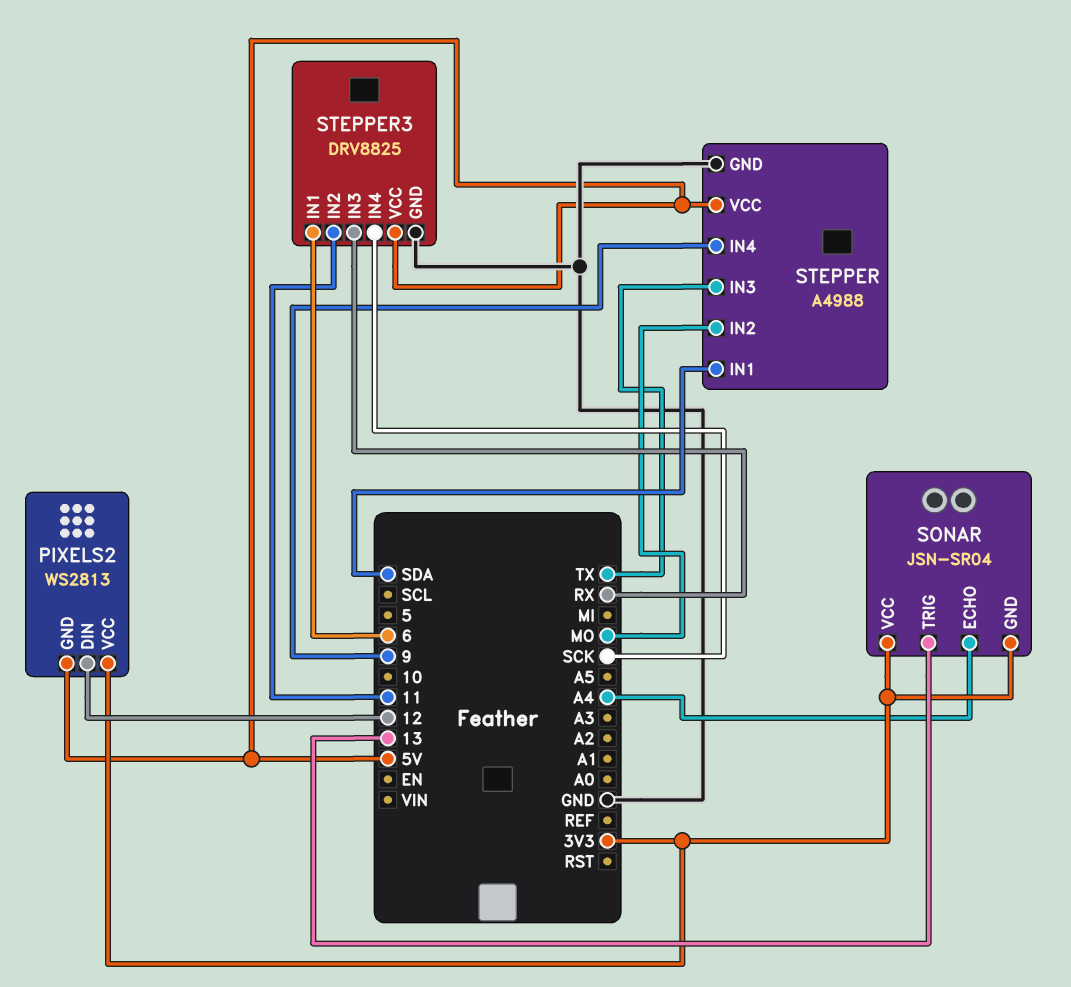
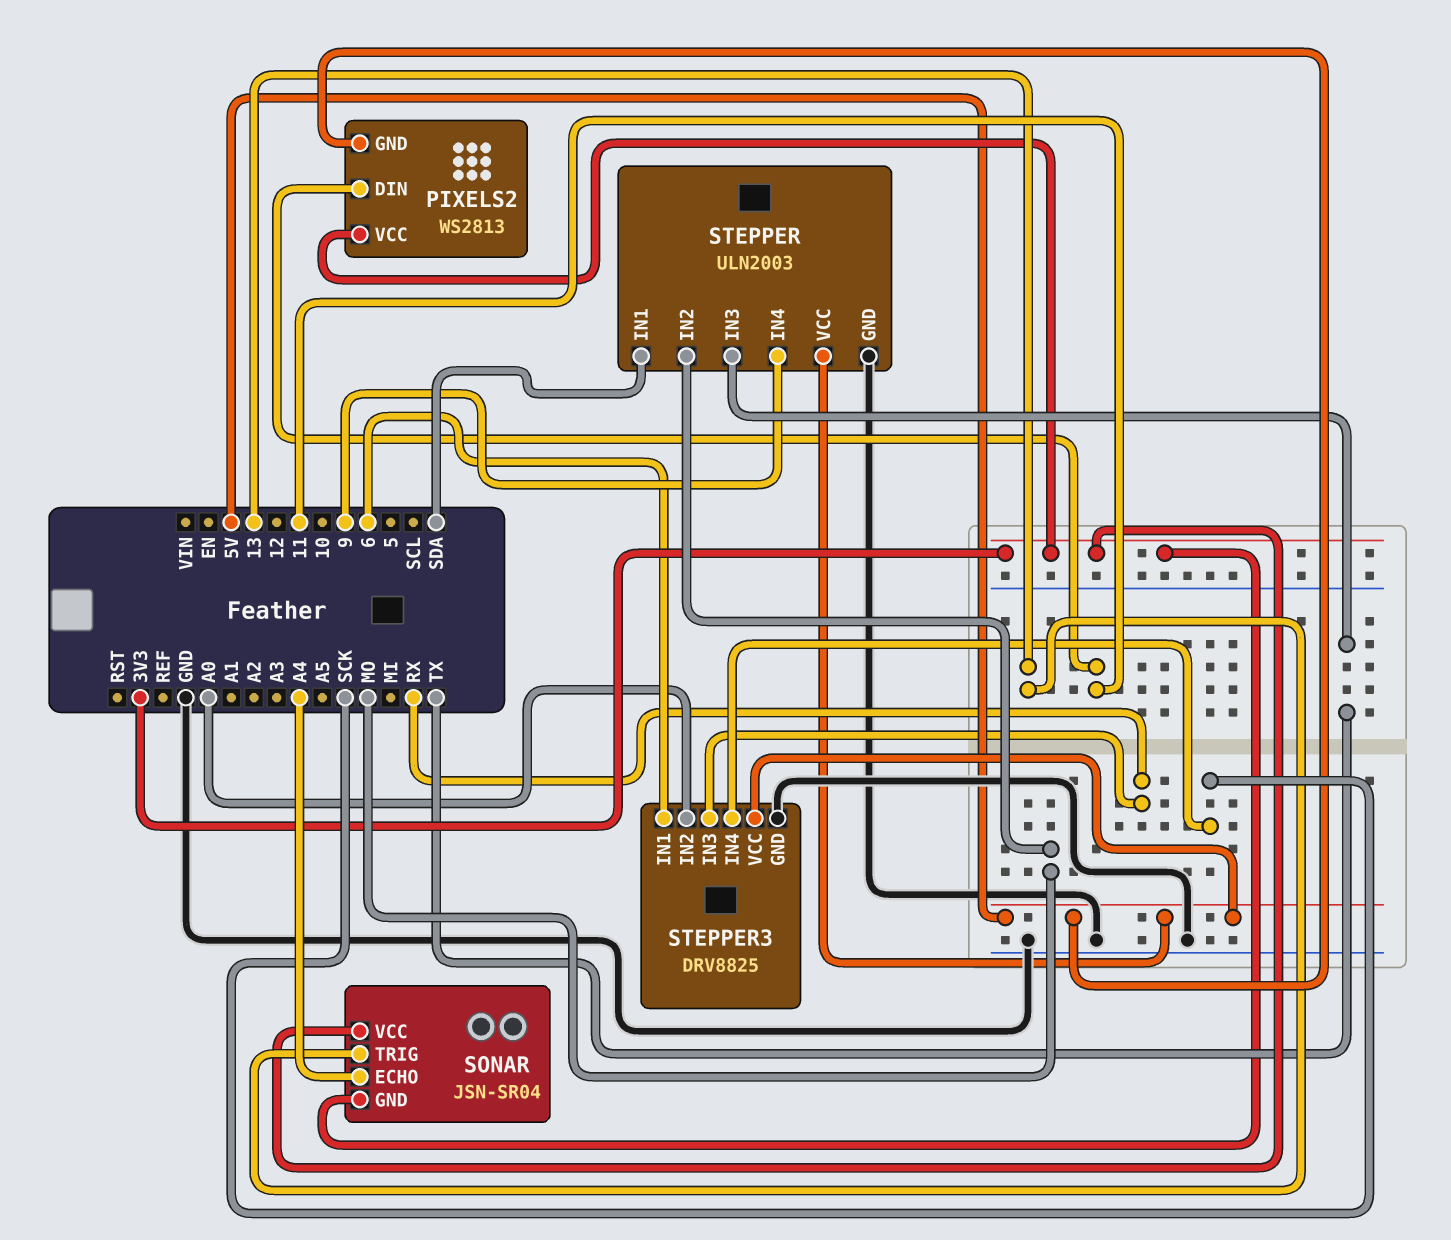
PIXELS2 pin DIN: 12 -> 11
STEPPER: A4988 -> ULN2003
STEPPER3 pin IN2: 11 -> A0

